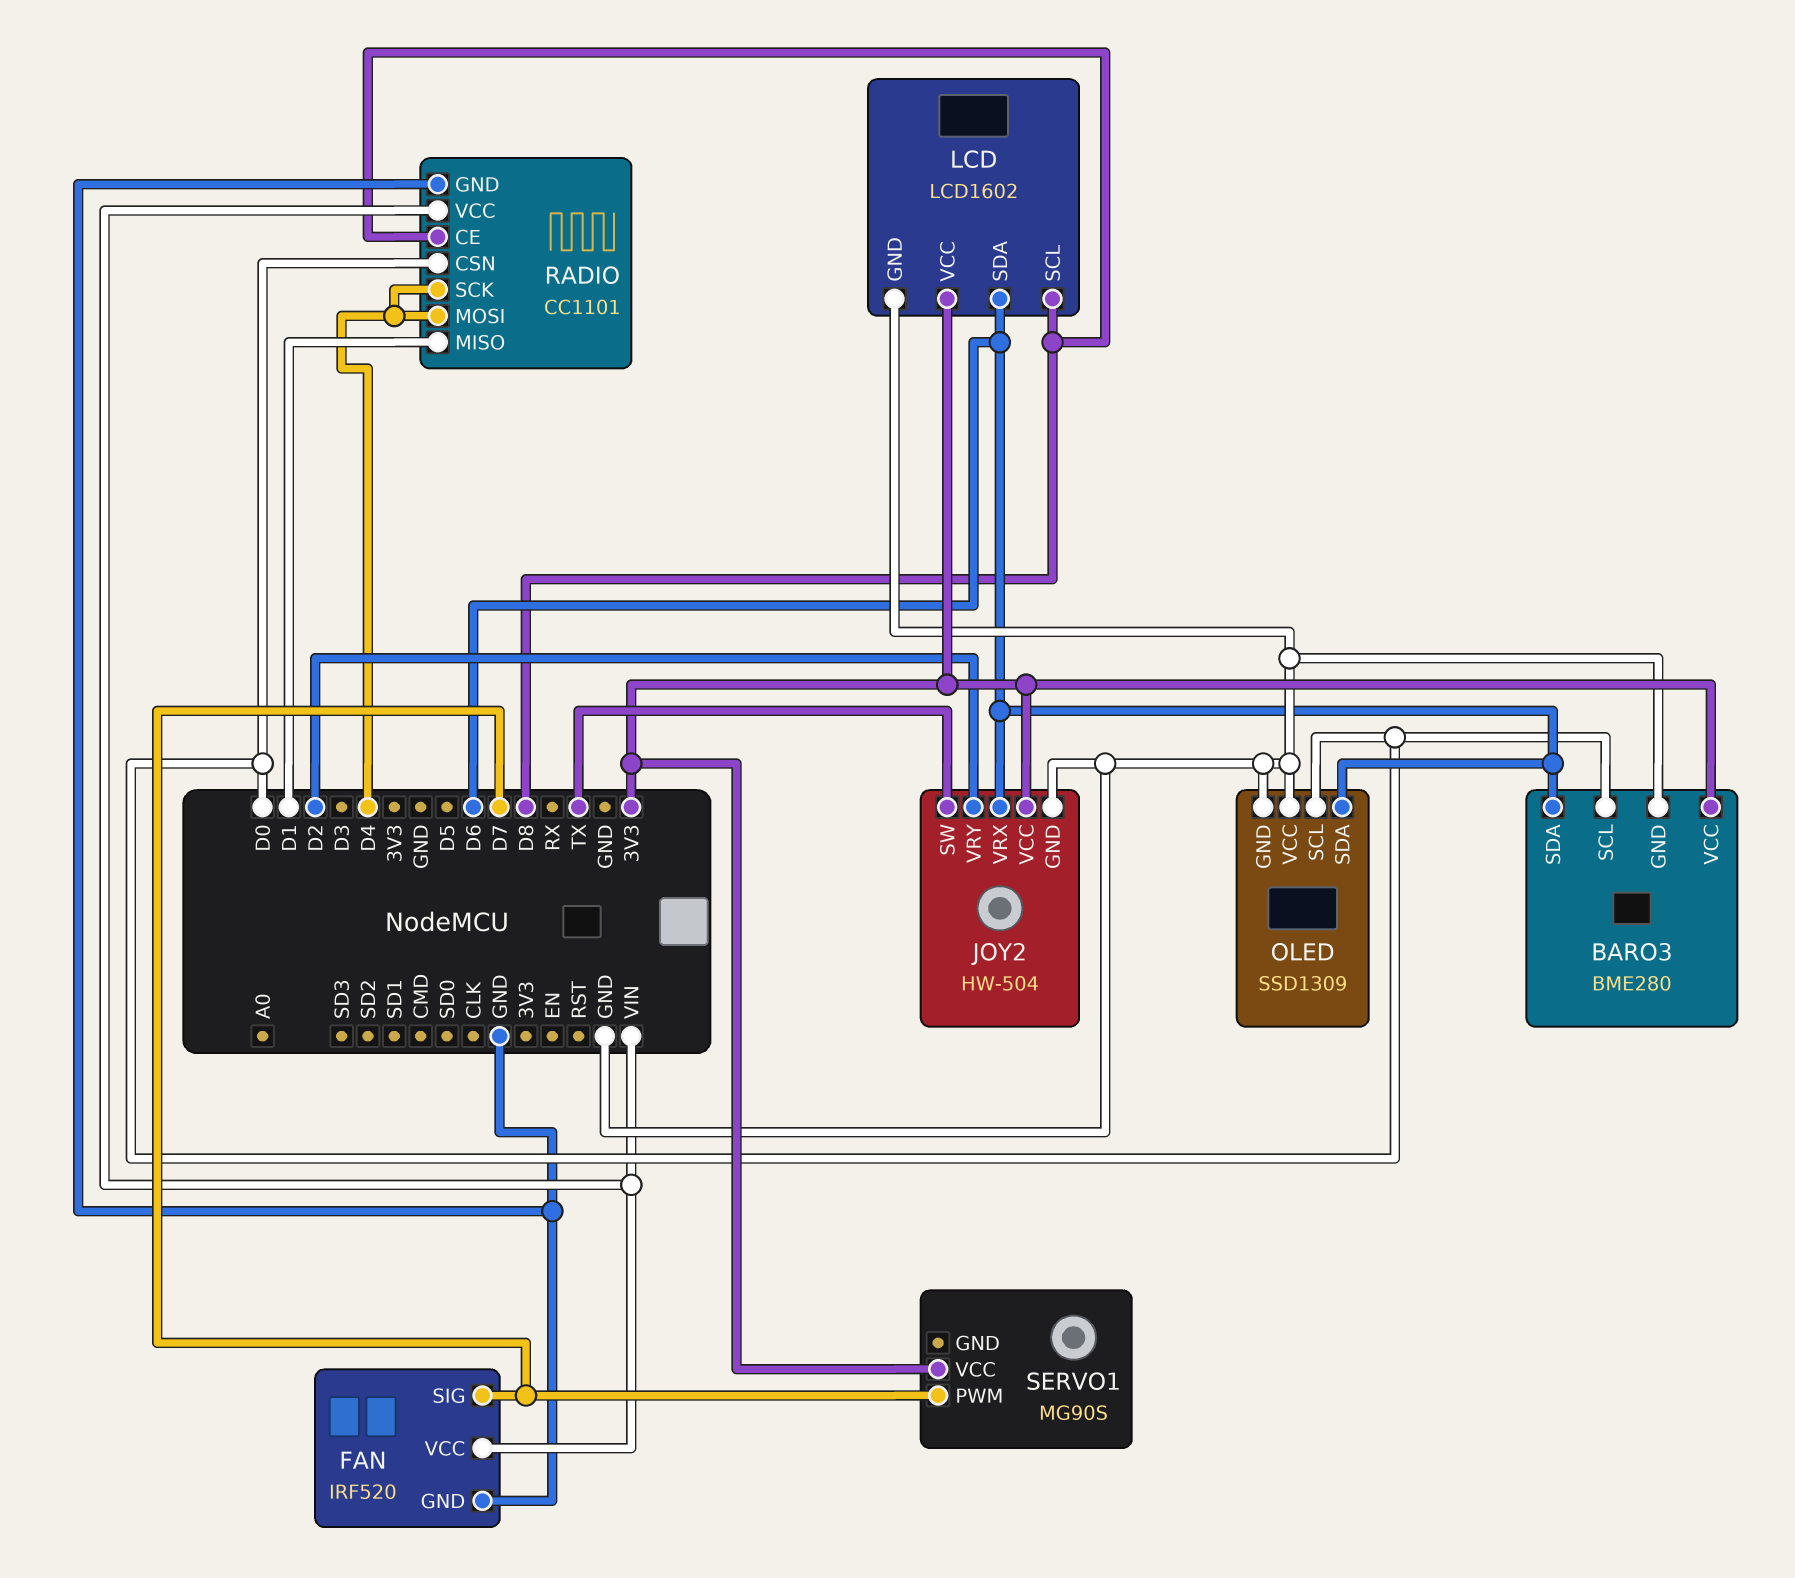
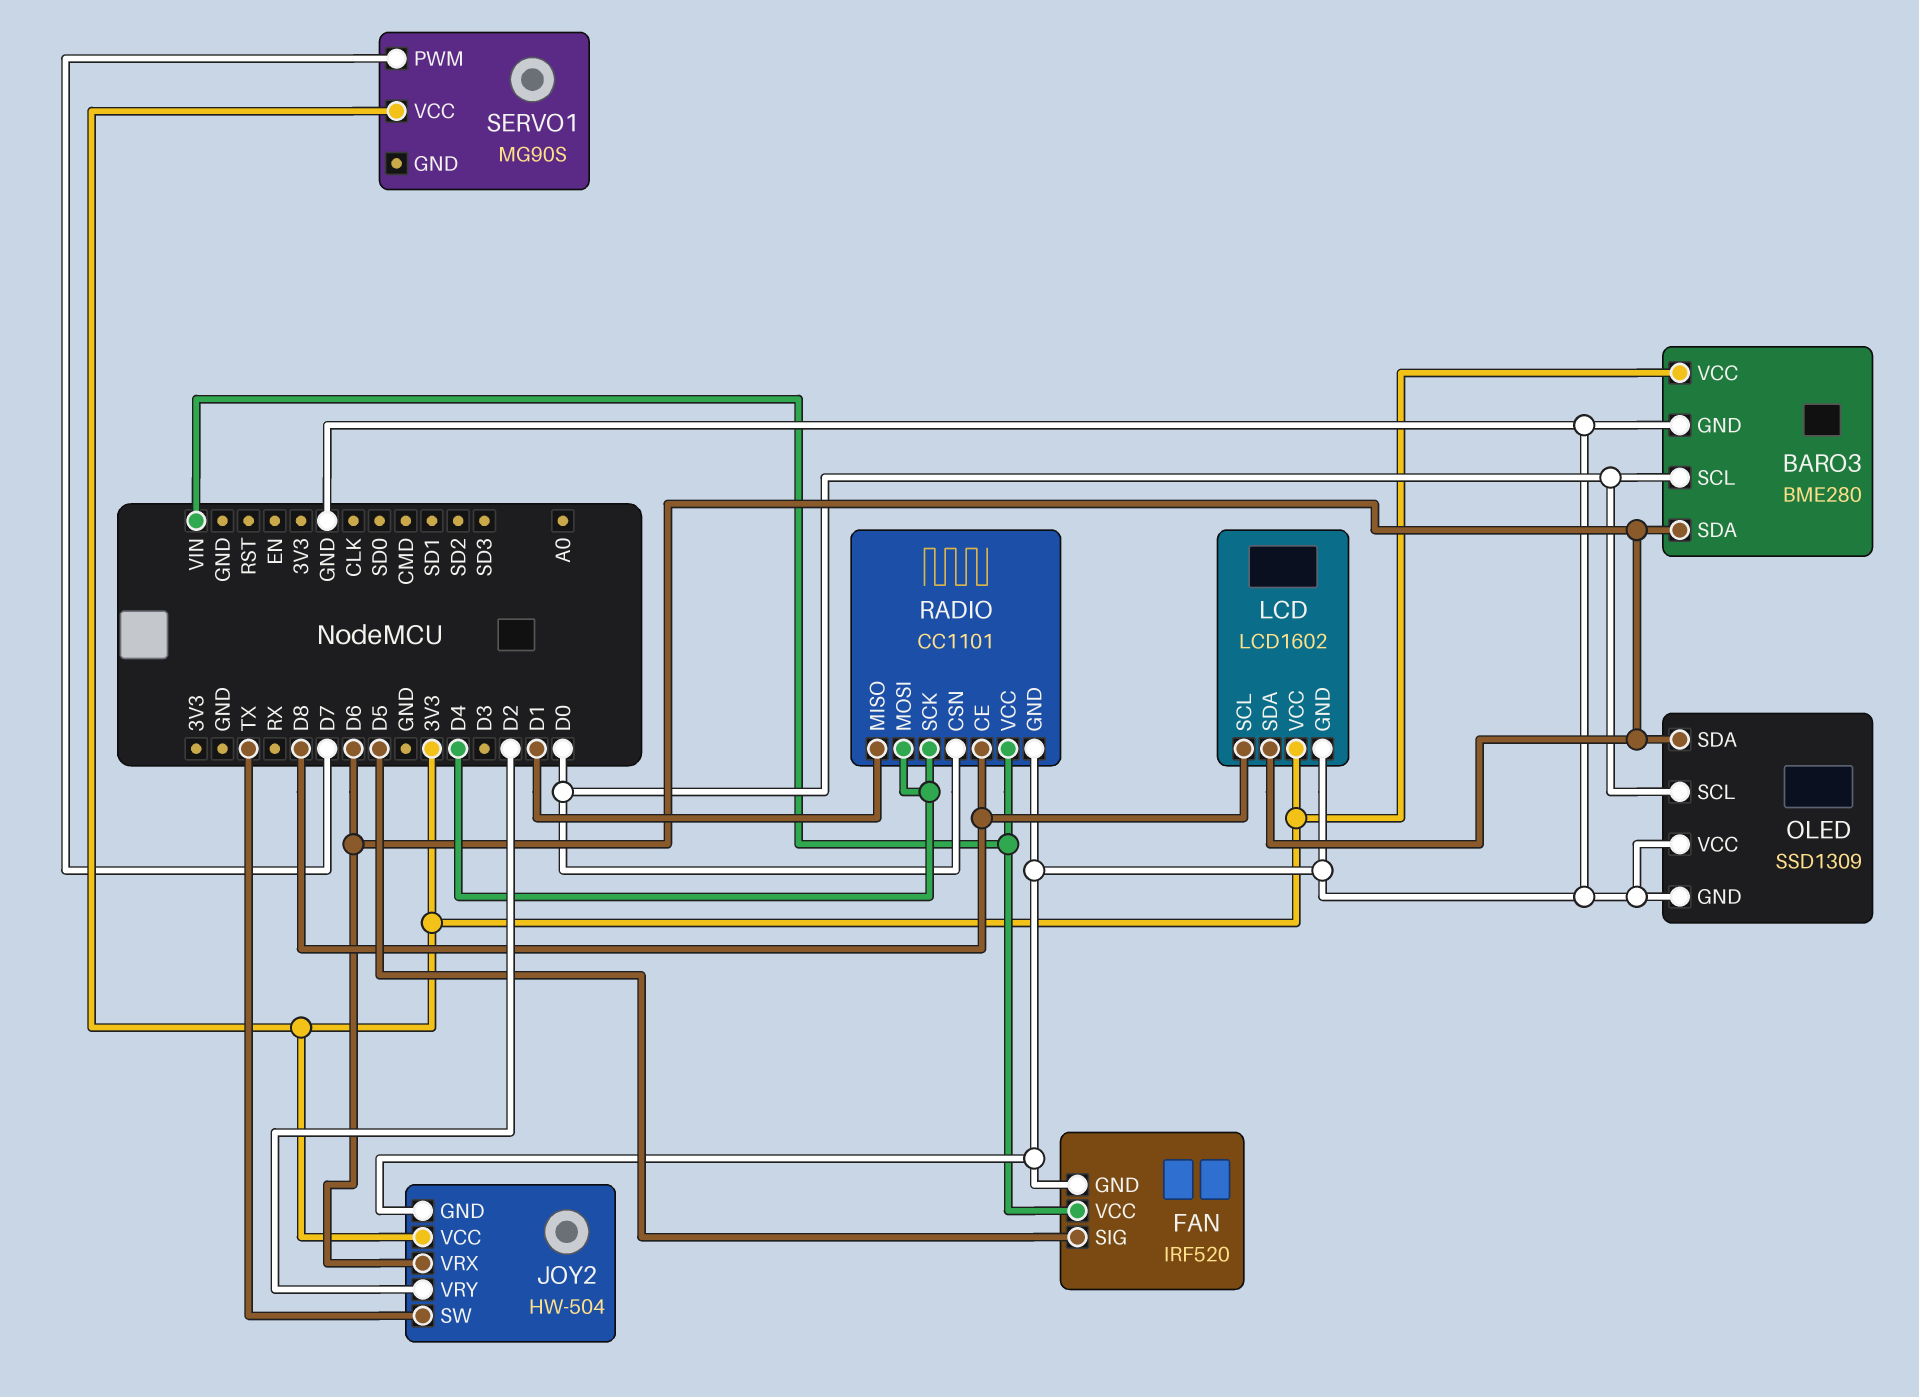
FAN pin SIG: D7 -> D5

